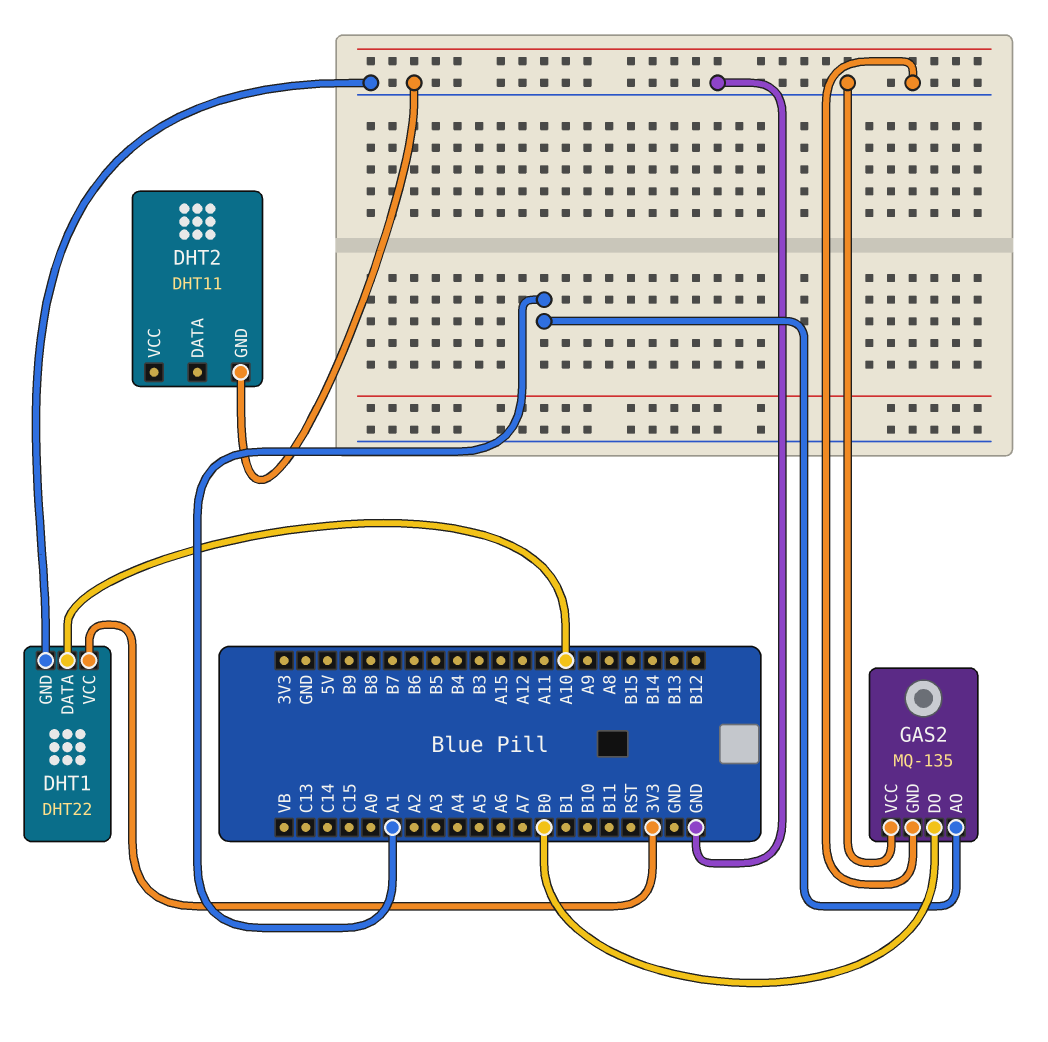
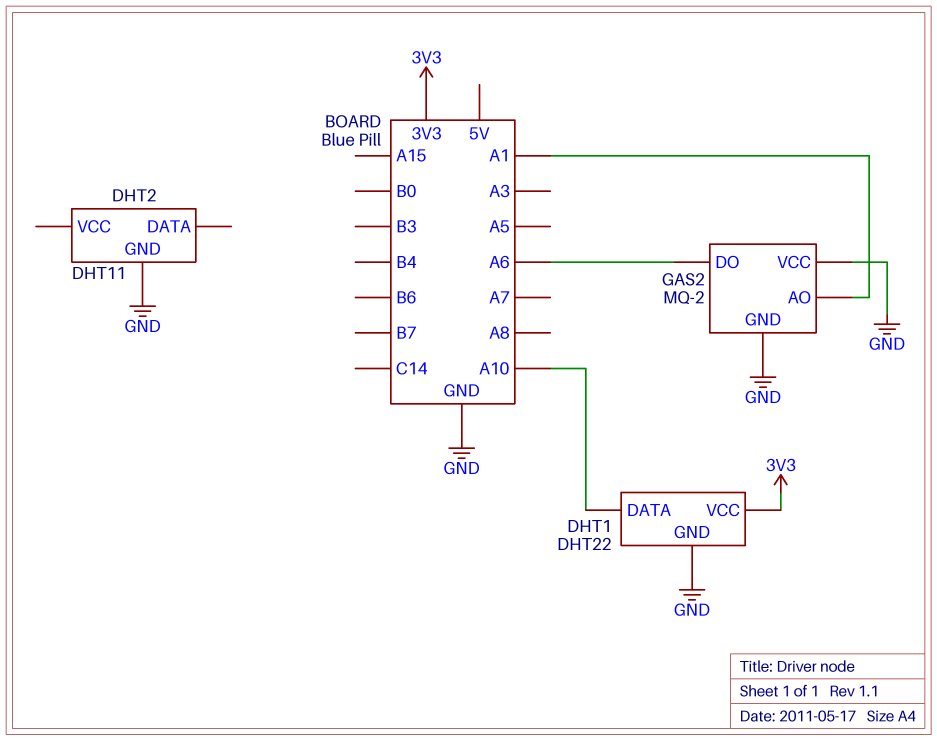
GAS2: MQ-135 -> MQ-2
GAS2 pin DO: B0 -> A6

